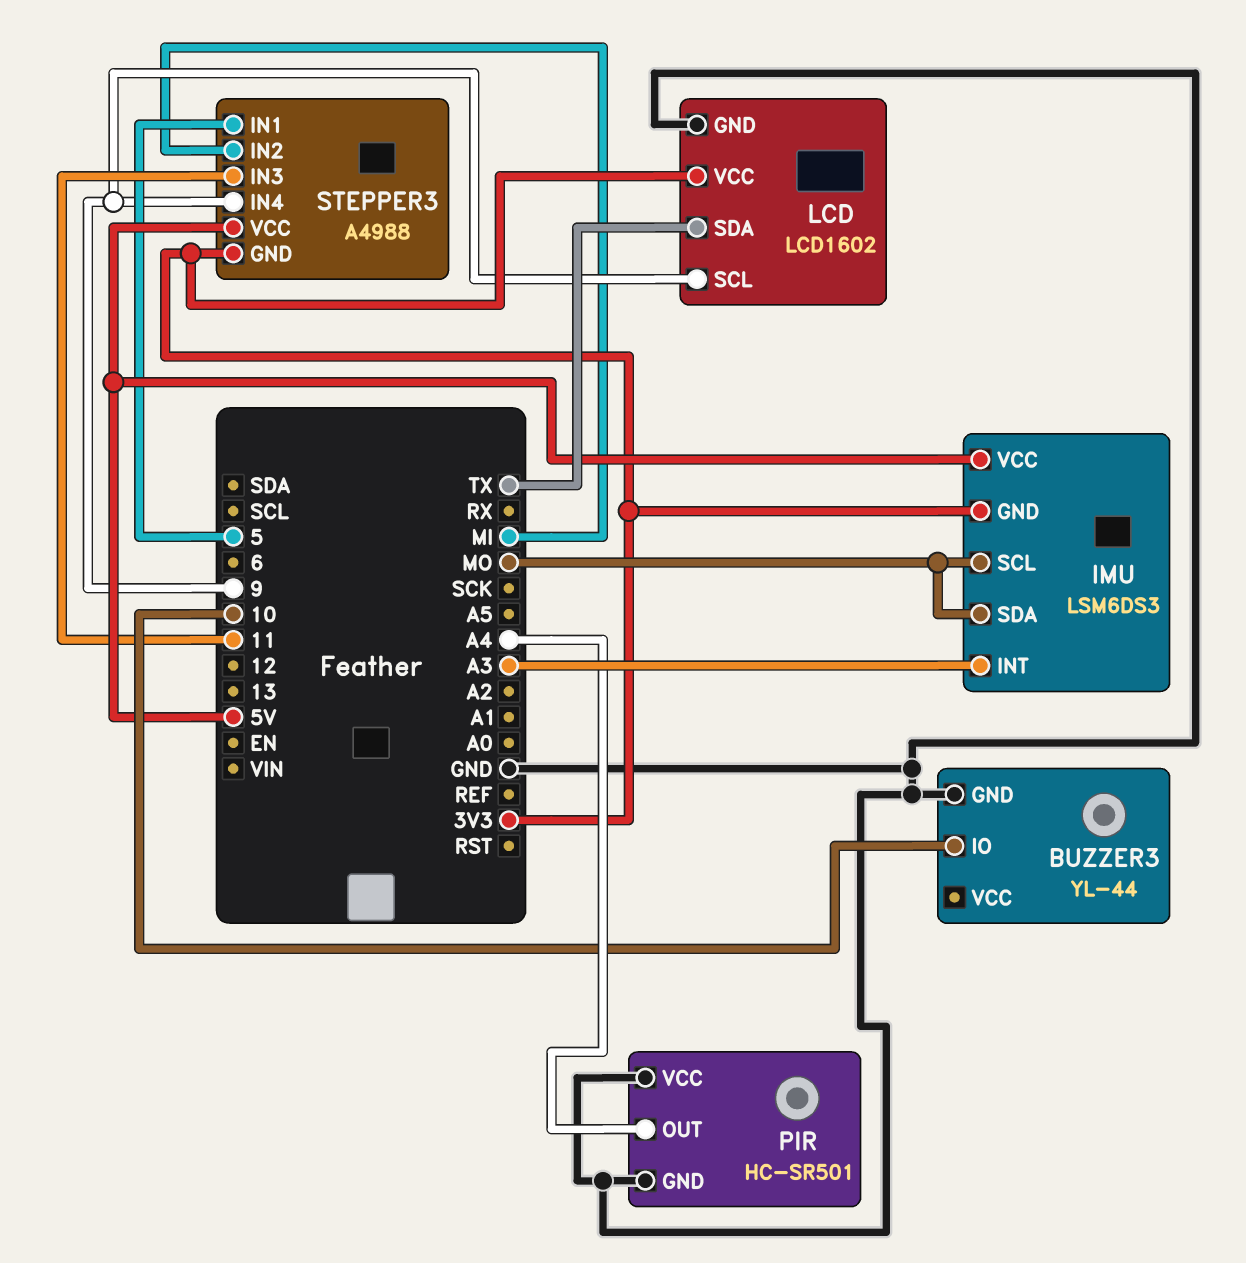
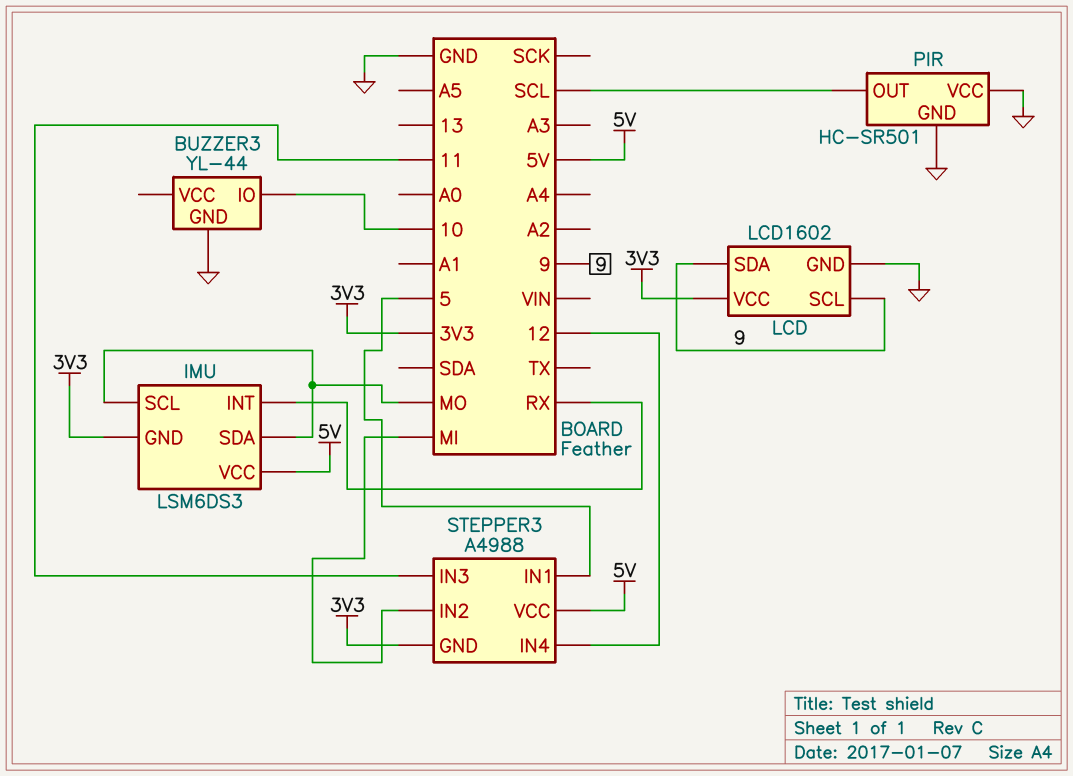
IMU pin INT: A3 -> RX
LCD pin SDA: TX -> 9
PIR pin OUT: A4 -> SCL
STEPPER3 pin IN4: 9 -> 12

